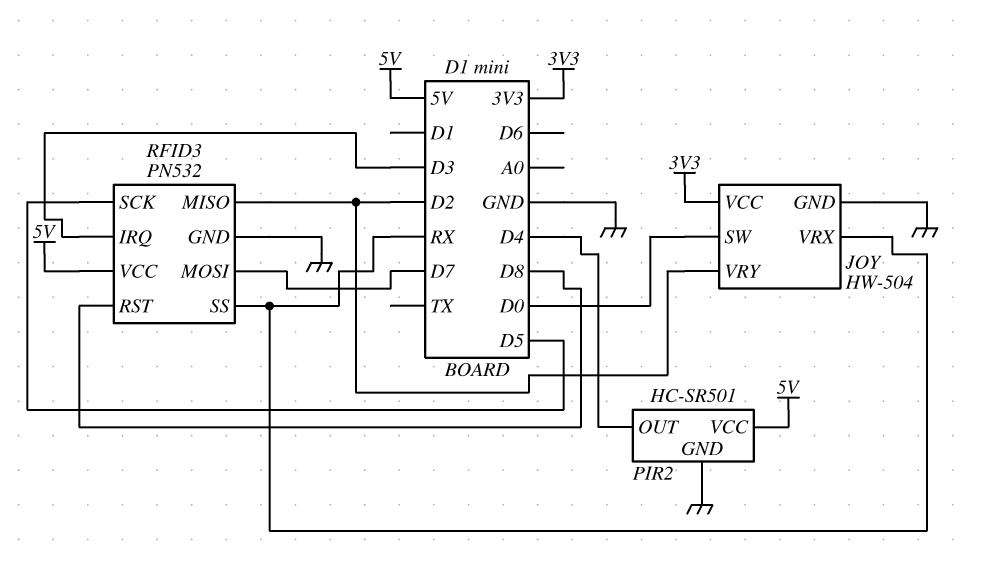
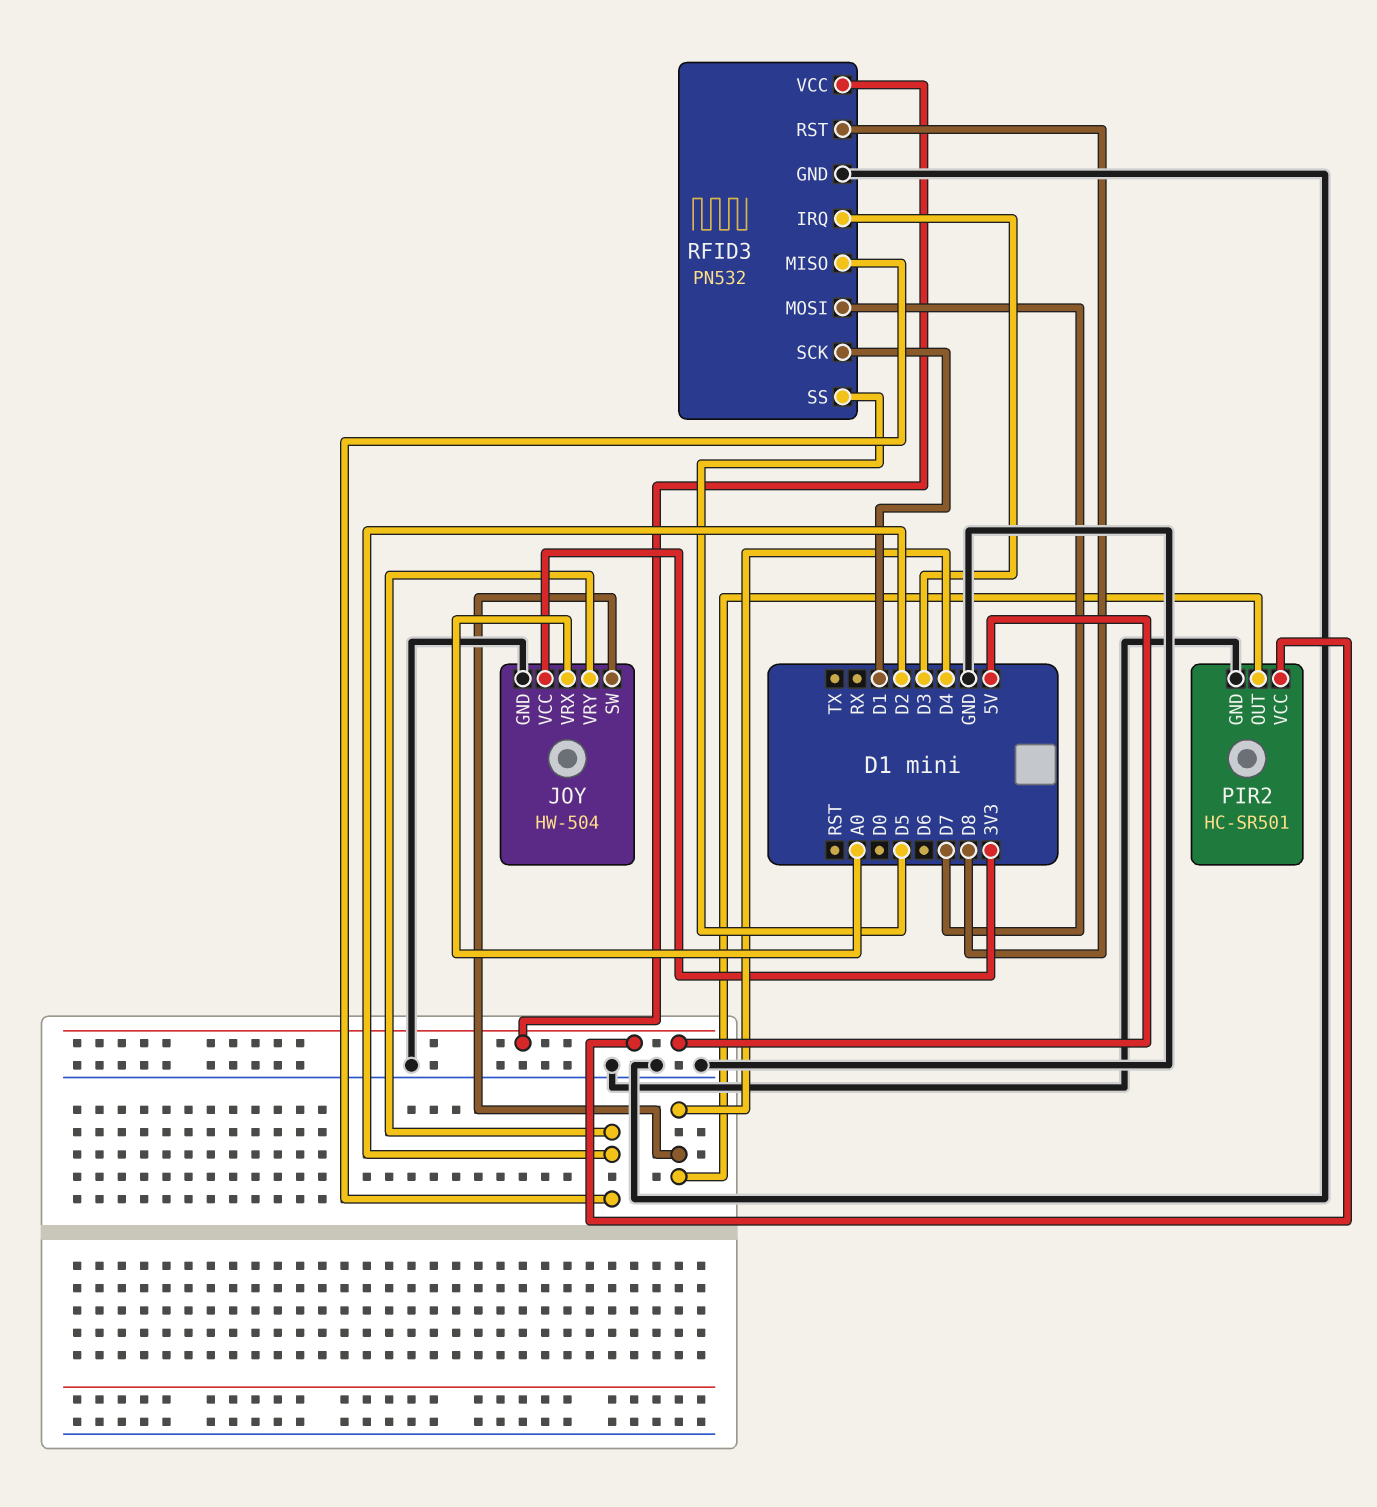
JOY pin SW: D0 -> D4
JOY pin VRX: RX -> A0
RFID3 pin SCK: D5 -> D1
RFID3 pin SS: RX -> D5

